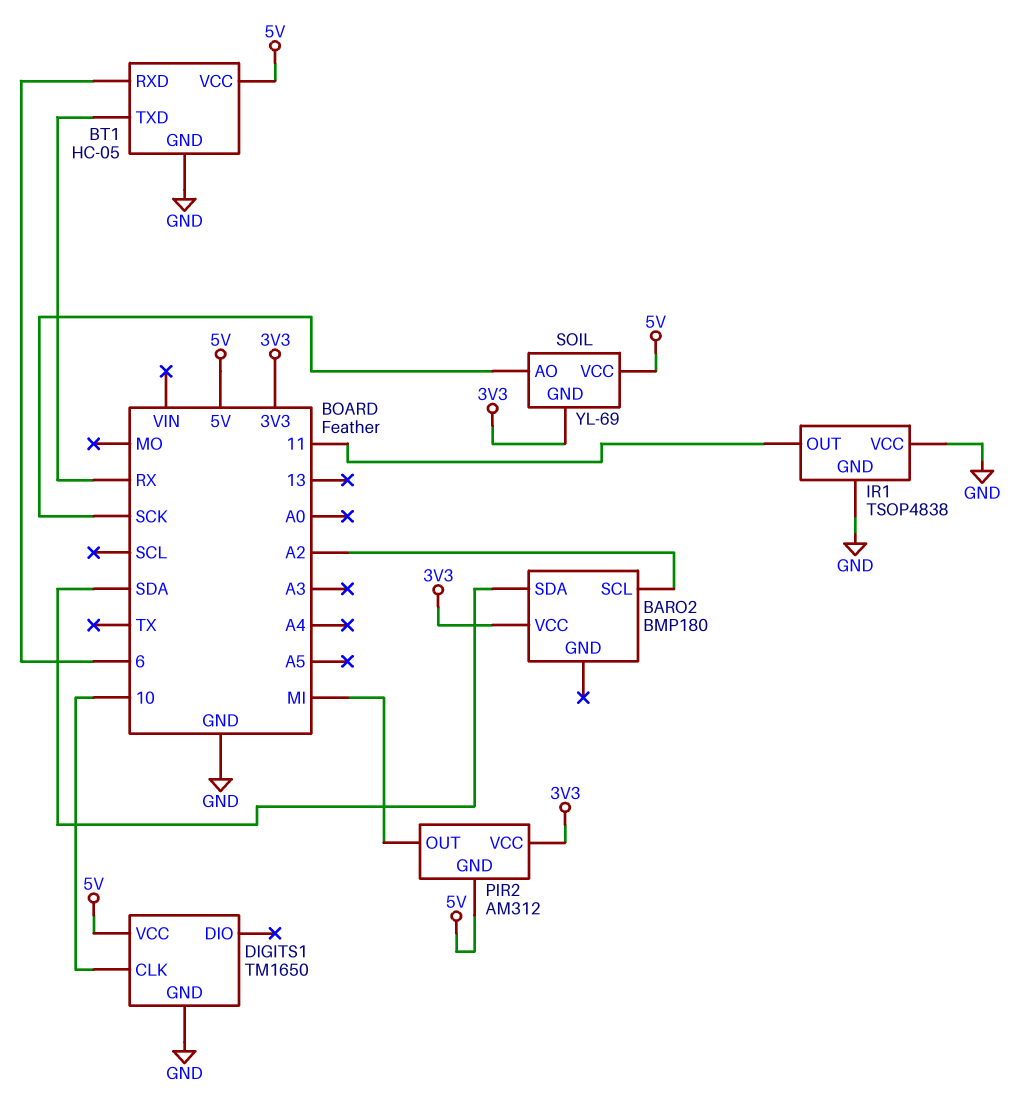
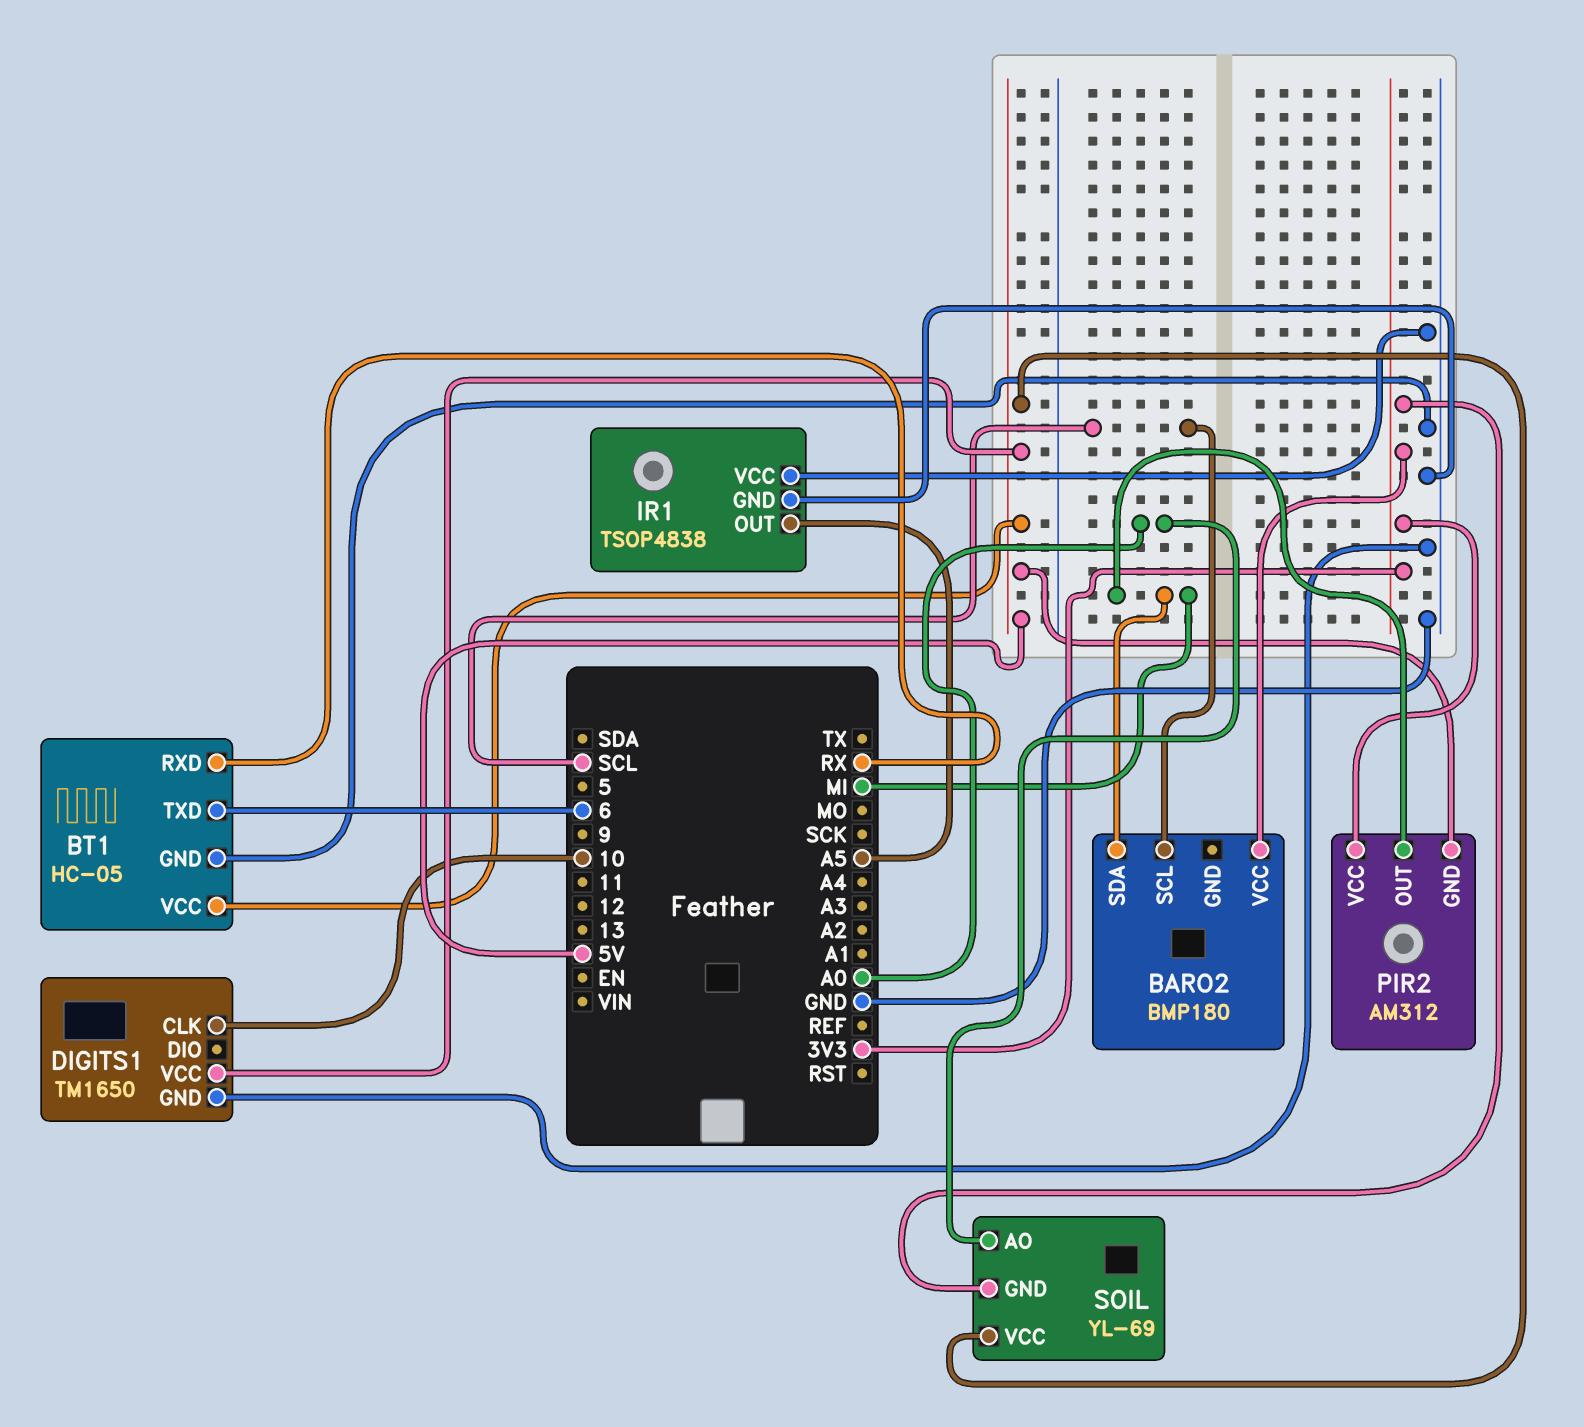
BARO2 pin SCL: A2 -> SCL
BARO2 pin SDA: SDA -> MI
BT1 pin RXD: 6 -> RX
BT1 pin TXD: RX -> 6
IR1 pin OUT: 11 -> A5
SOIL pin AO: SCK -> A0

